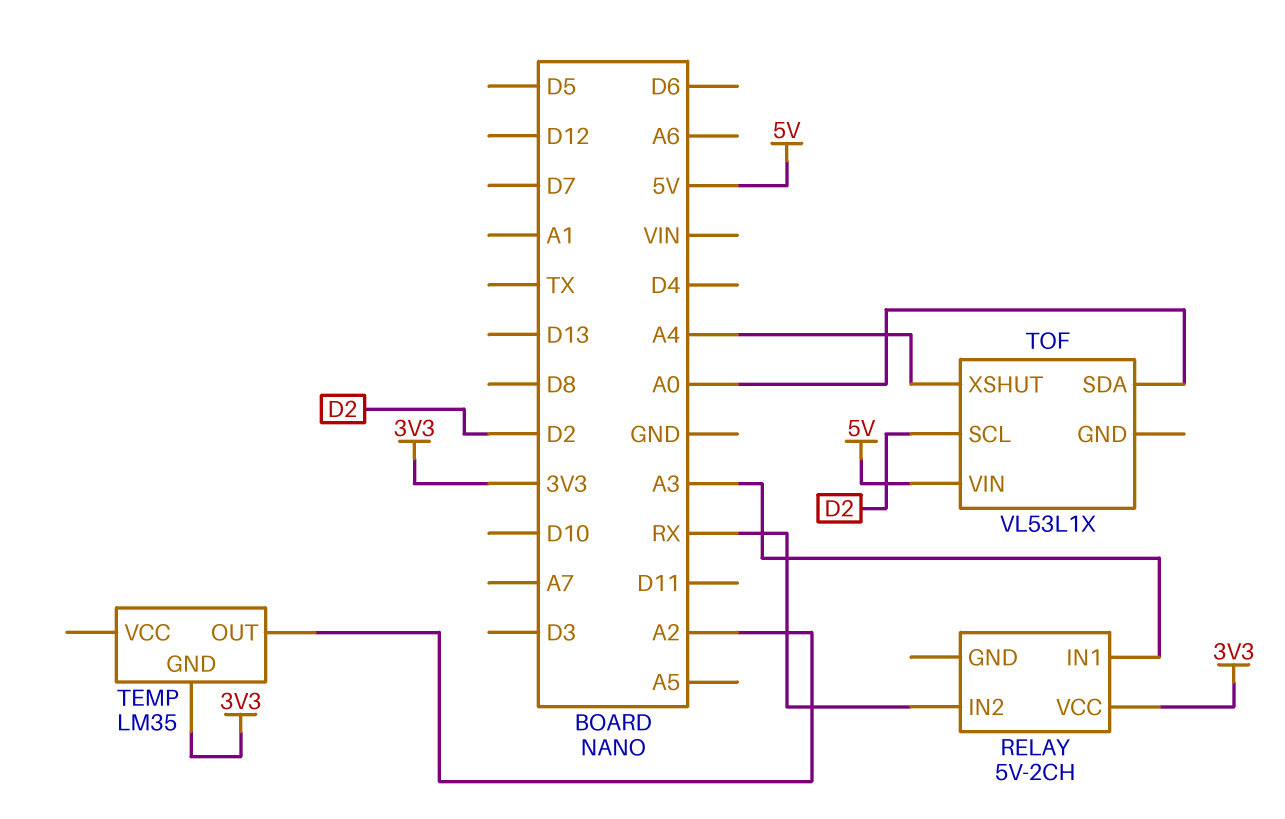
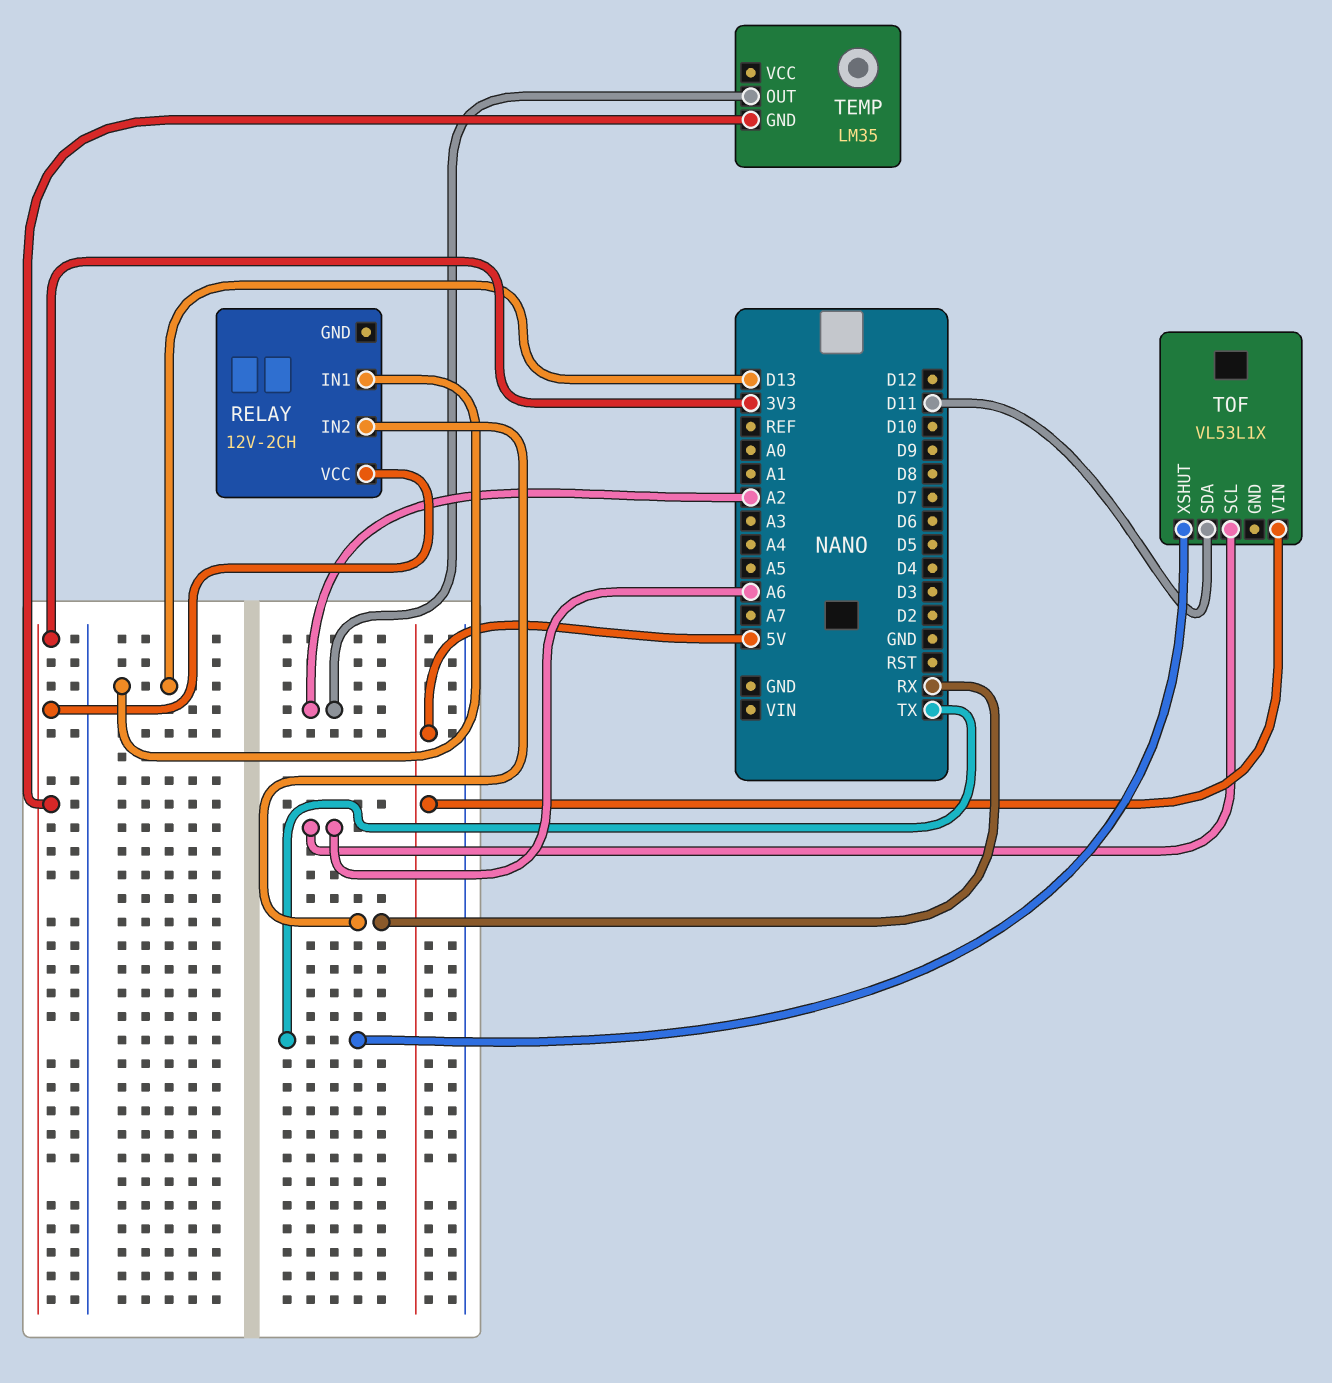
RELAY: 5V-2CH -> 12V-2CH
RELAY pin IN1: A3 -> D13
TOF pin SCL: D2 -> A6
TOF pin SDA: A0 -> D11
TOF pin XSHUT: A4 -> TX

